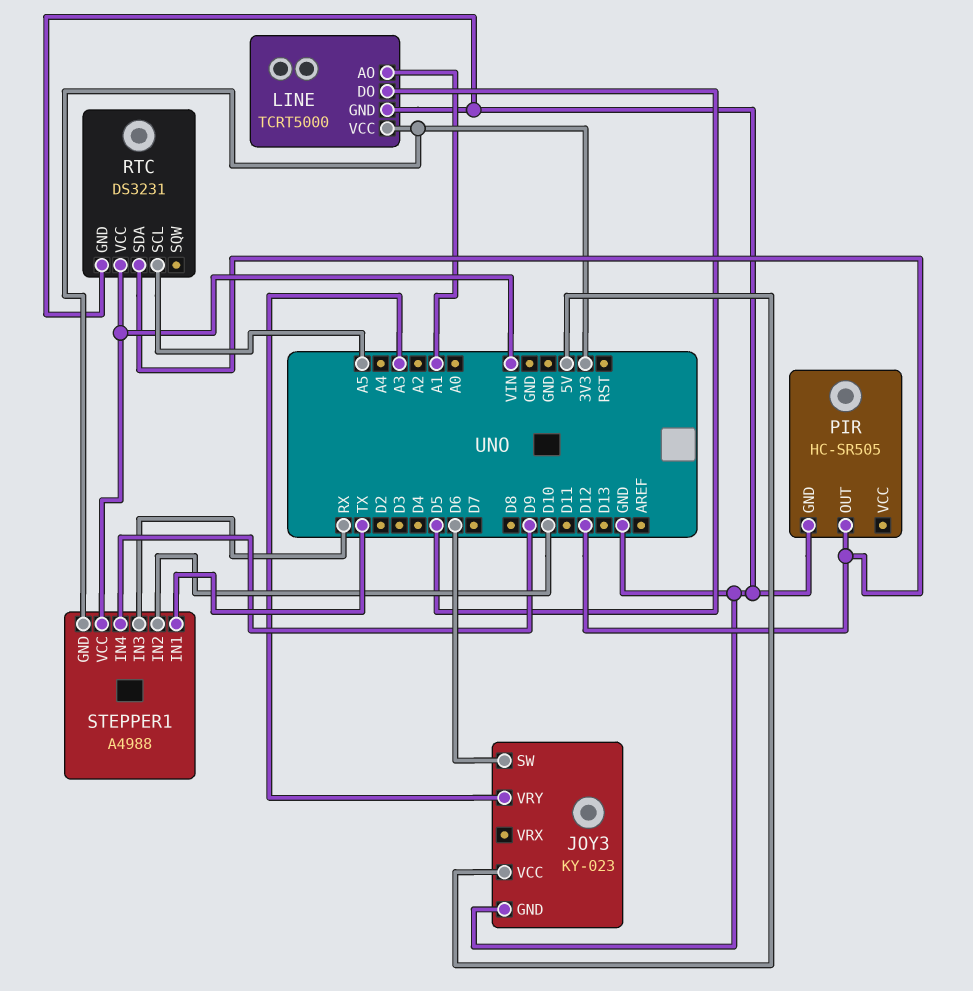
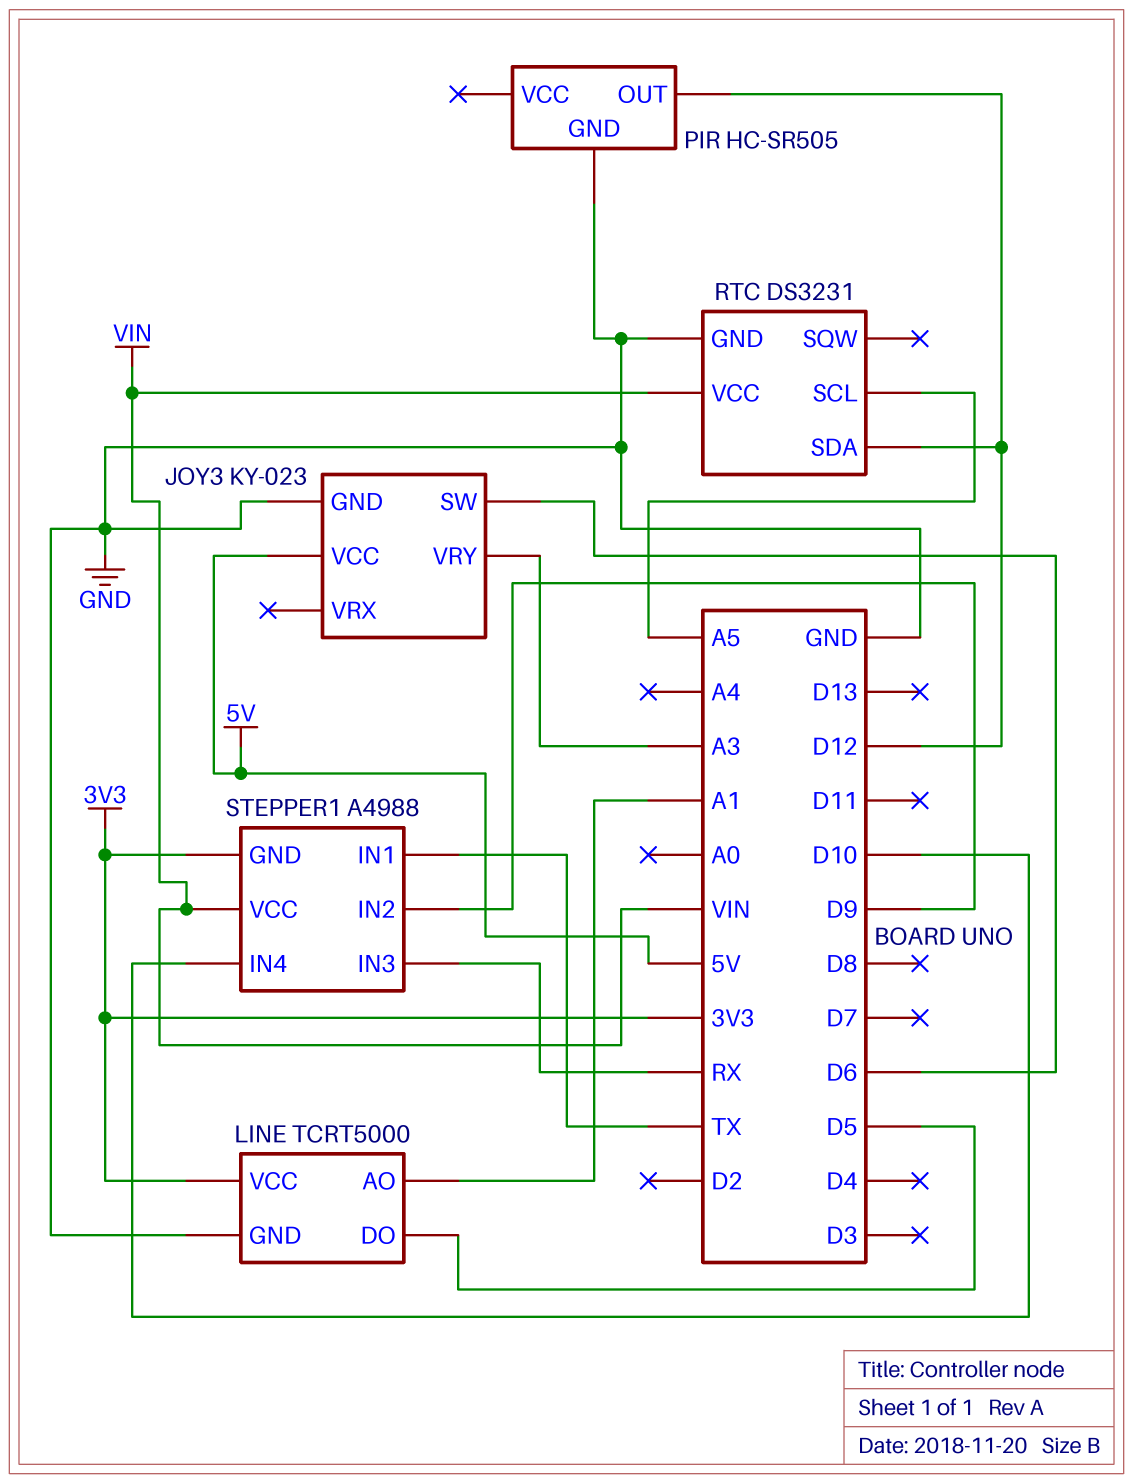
STEPPER1 pin IN2: D10 -> D9
STEPPER1 pin IN4: D9 -> D10

